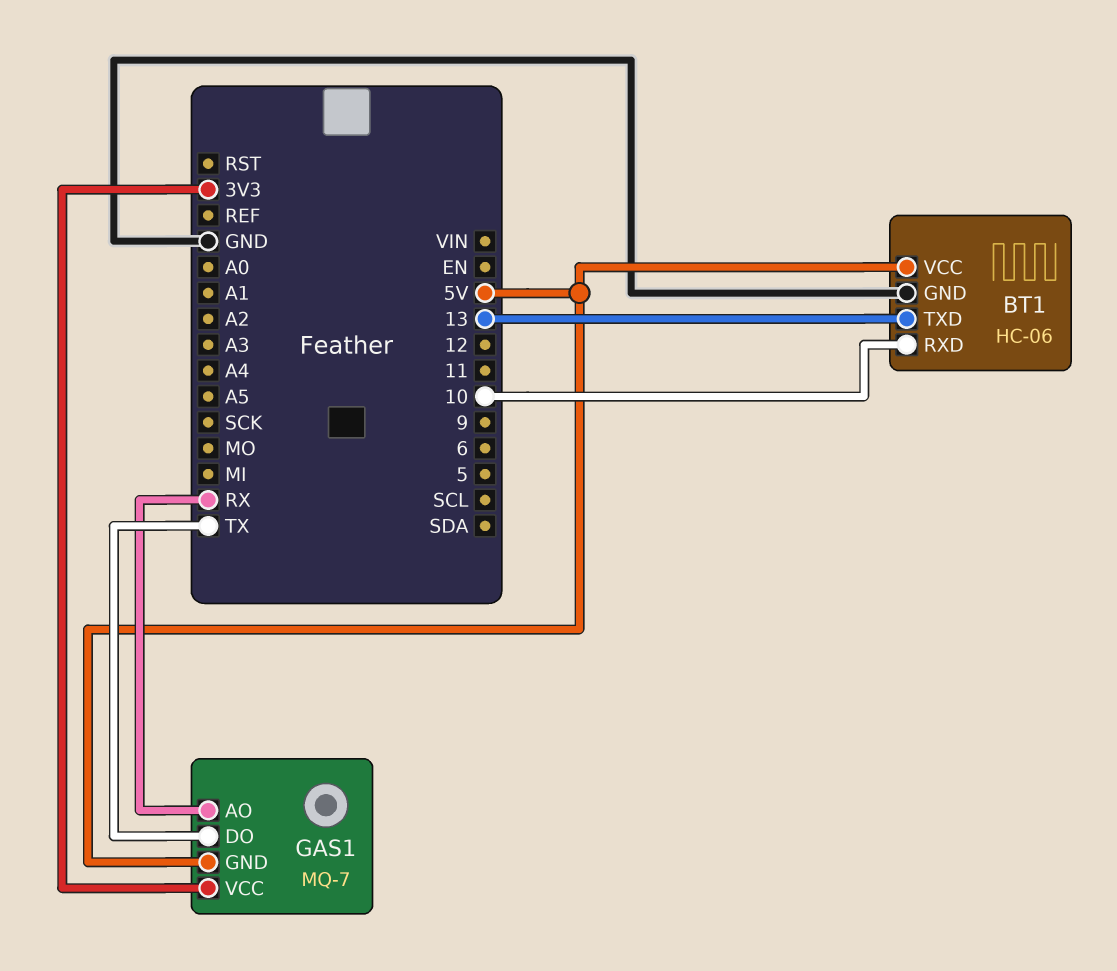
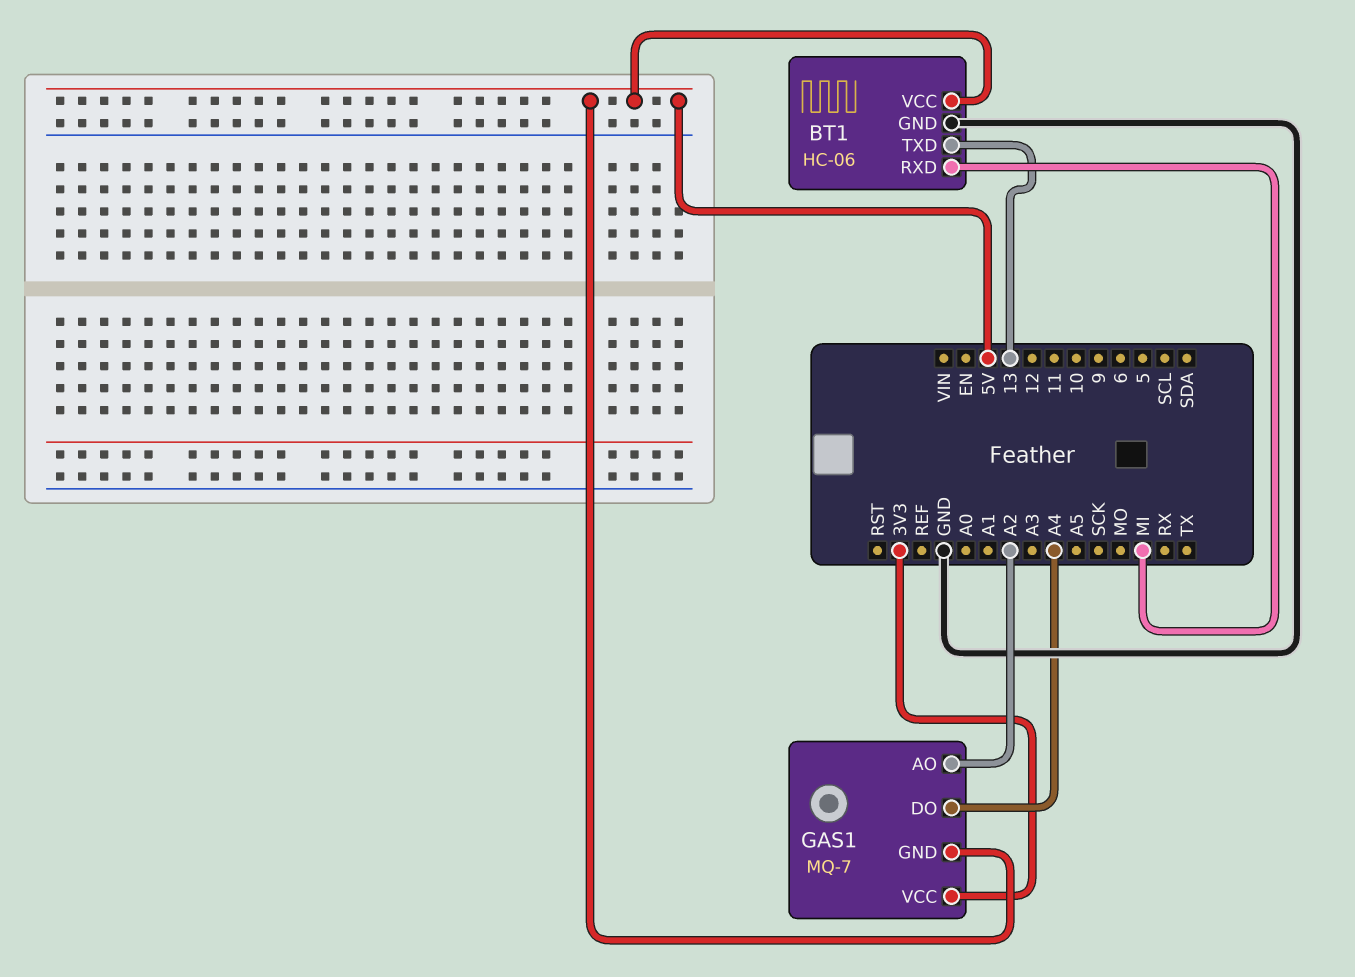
BT1 pin RXD: 10 -> MI
GAS1 pin AO: RX -> A2
GAS1 pin DO: TX -> A4

